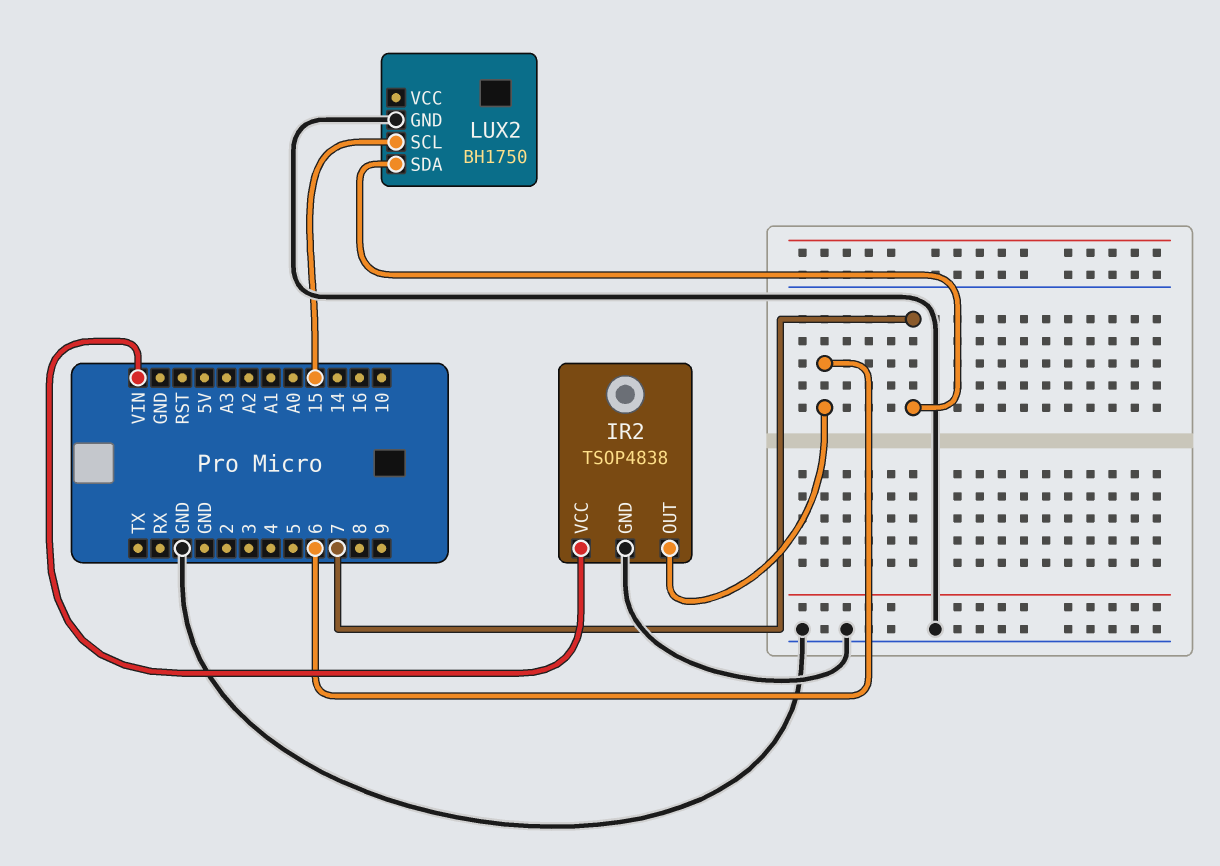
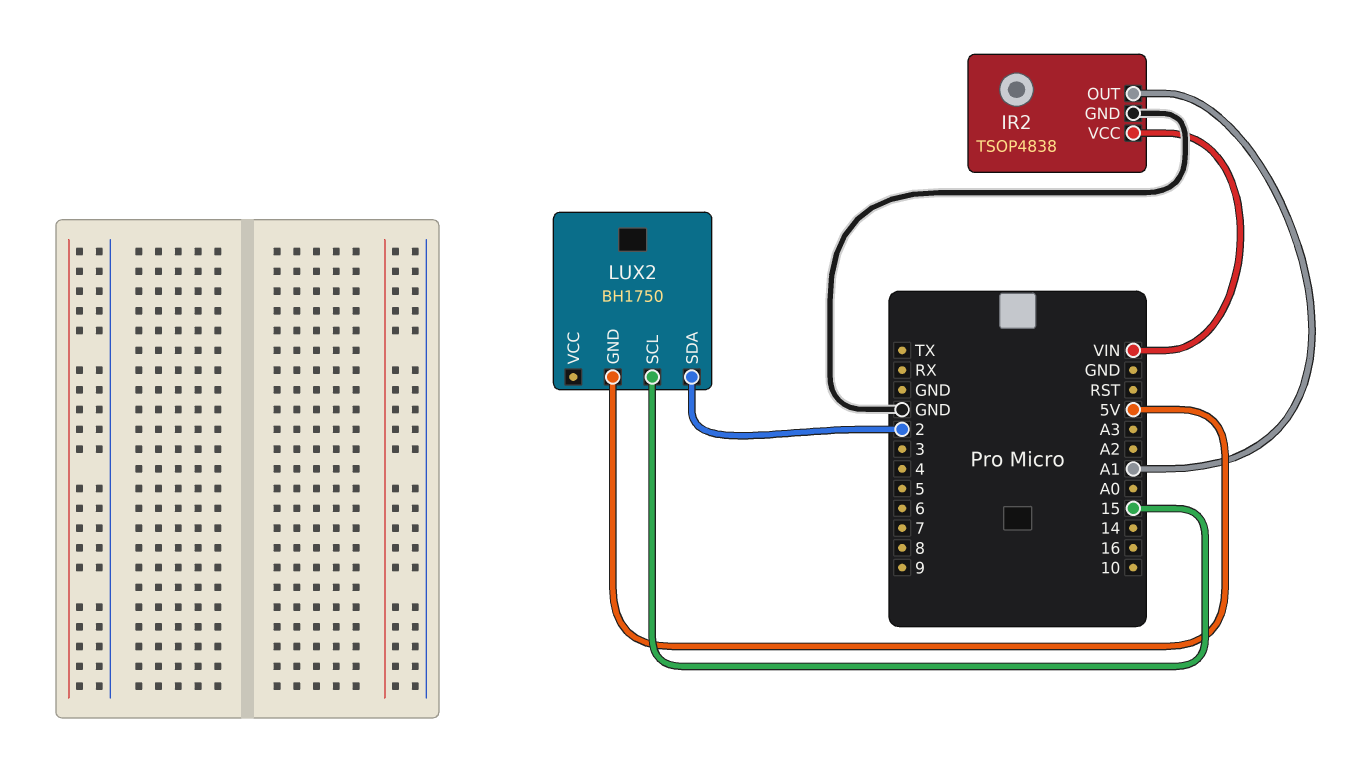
IR2 pin OUT: 6 -> A1
LUX2 pin GND: GND -> 5V
LUX2 pin SDA: 7 -> 2

